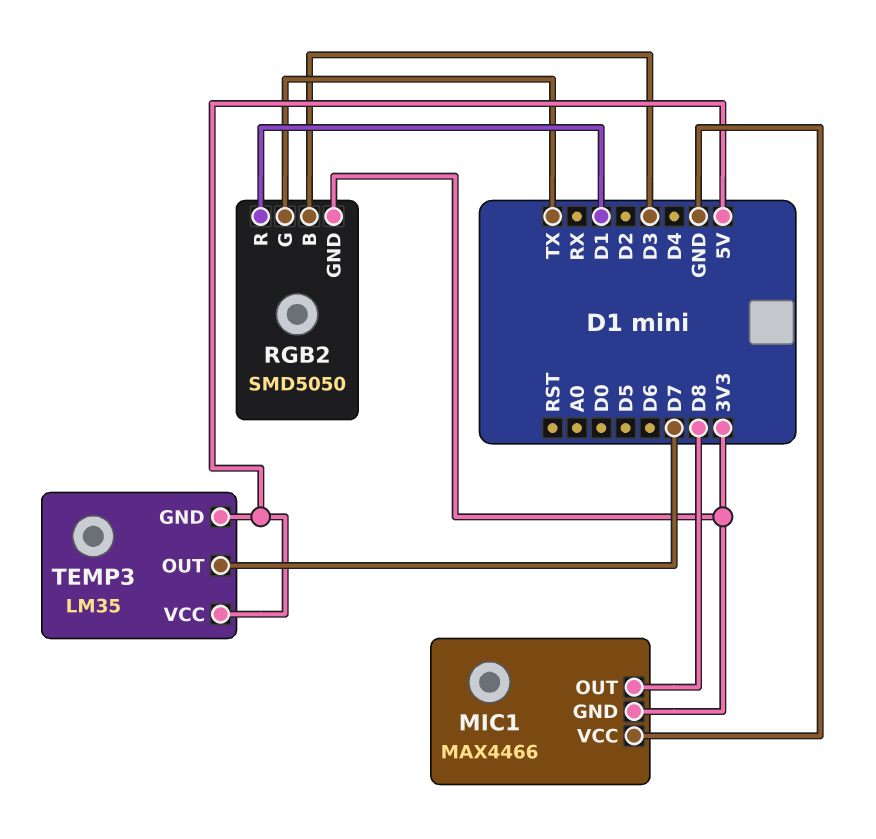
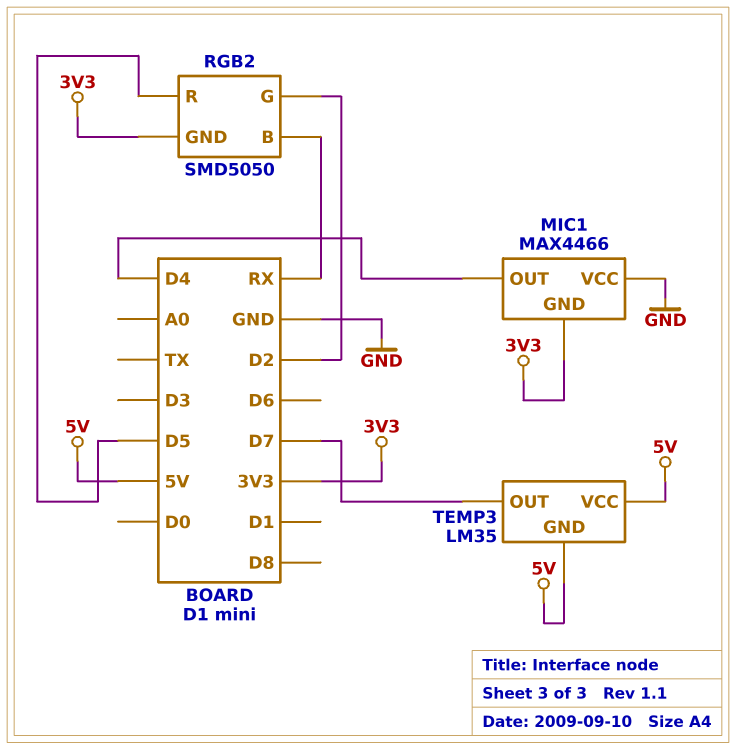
MIC1 pin OUT: D8 -> D4
RGB2 pin B: D3 -> RX
RGB2 pin G: TX -> D2
RGB2 pin R: D1 -> D5

